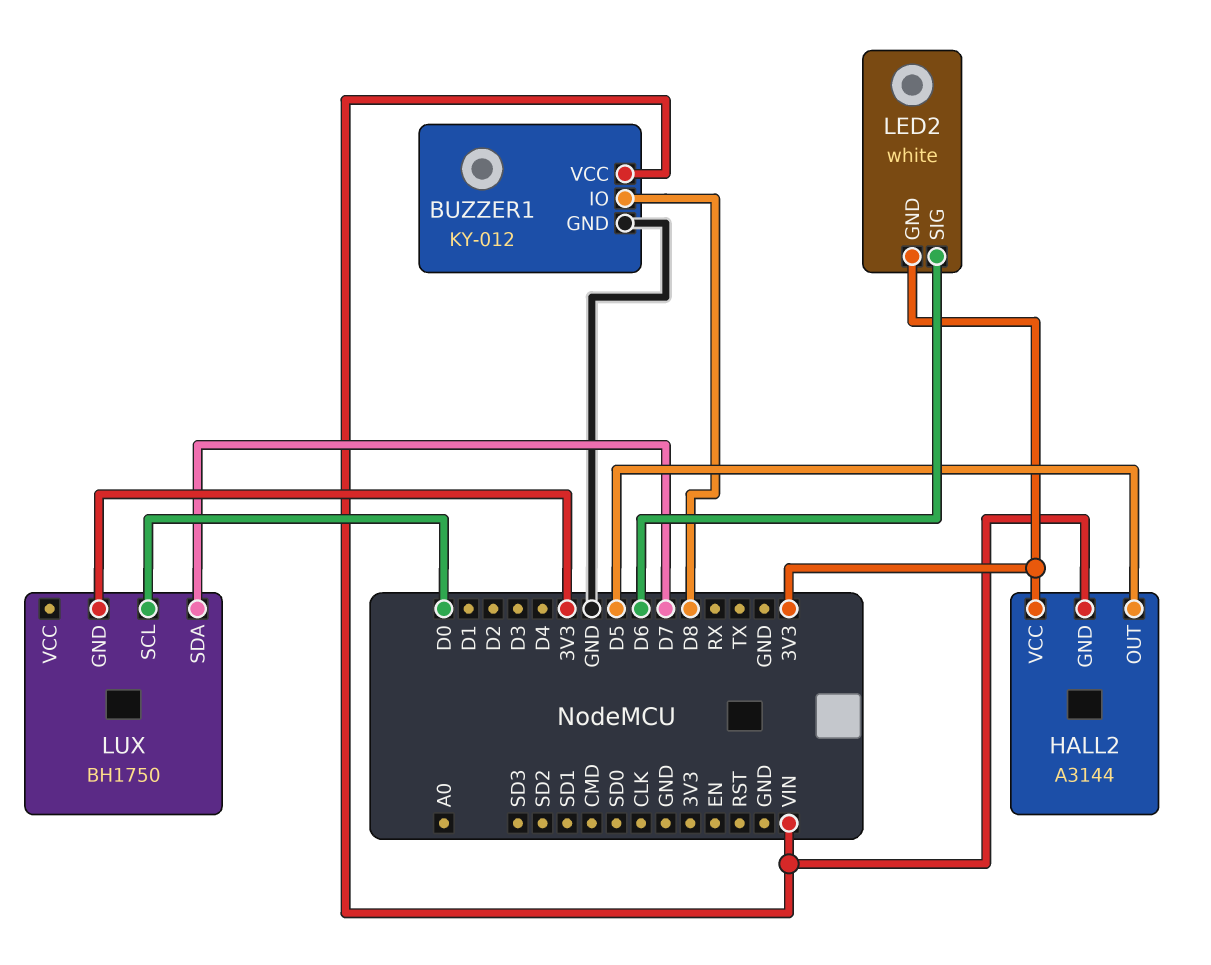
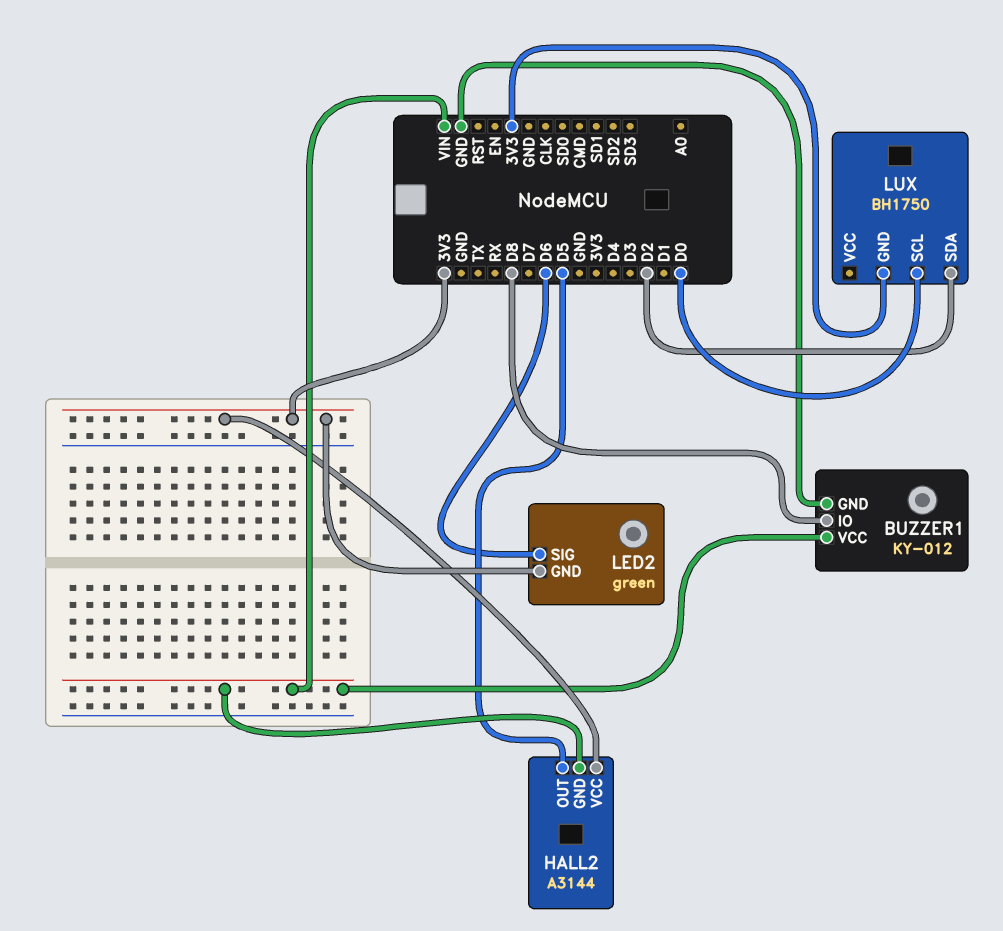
LED2: white -> green
LUX pin SDA: D7 -> D2

